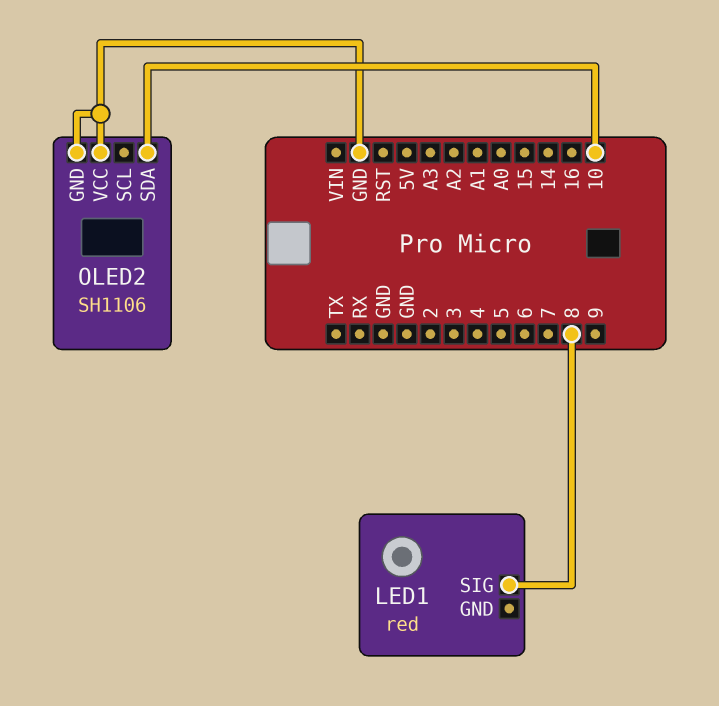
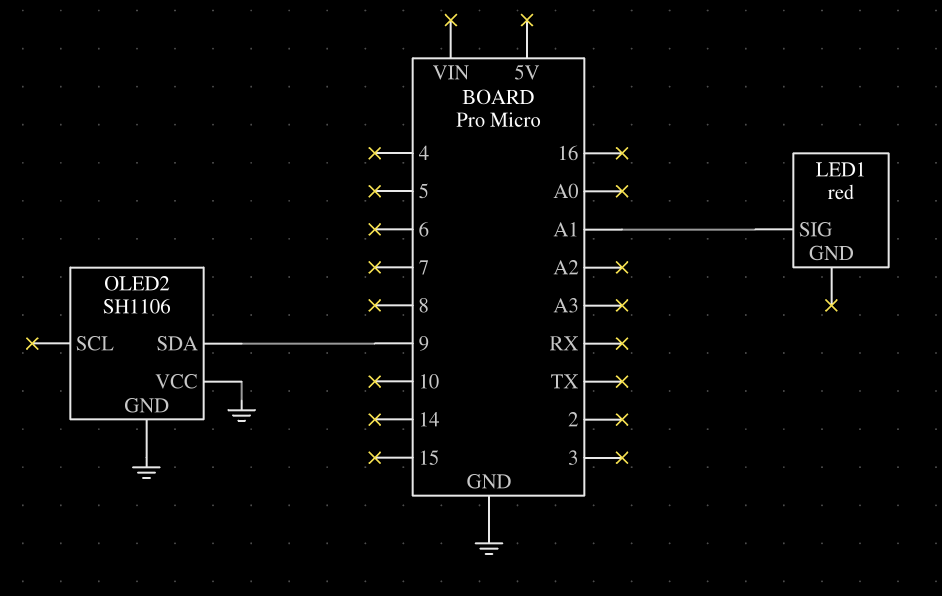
LED1 pin SIG: 8 -> A1
OLED2 pin SDA: 10 -> 9

